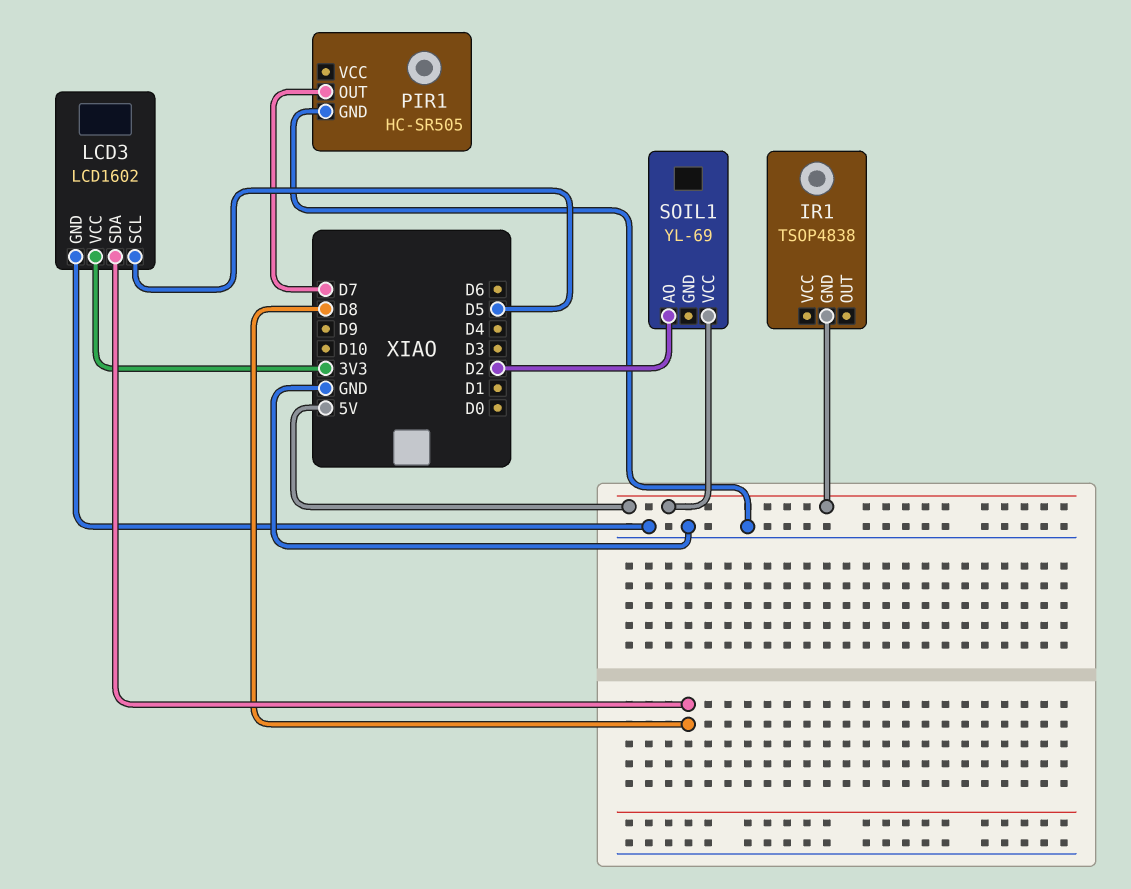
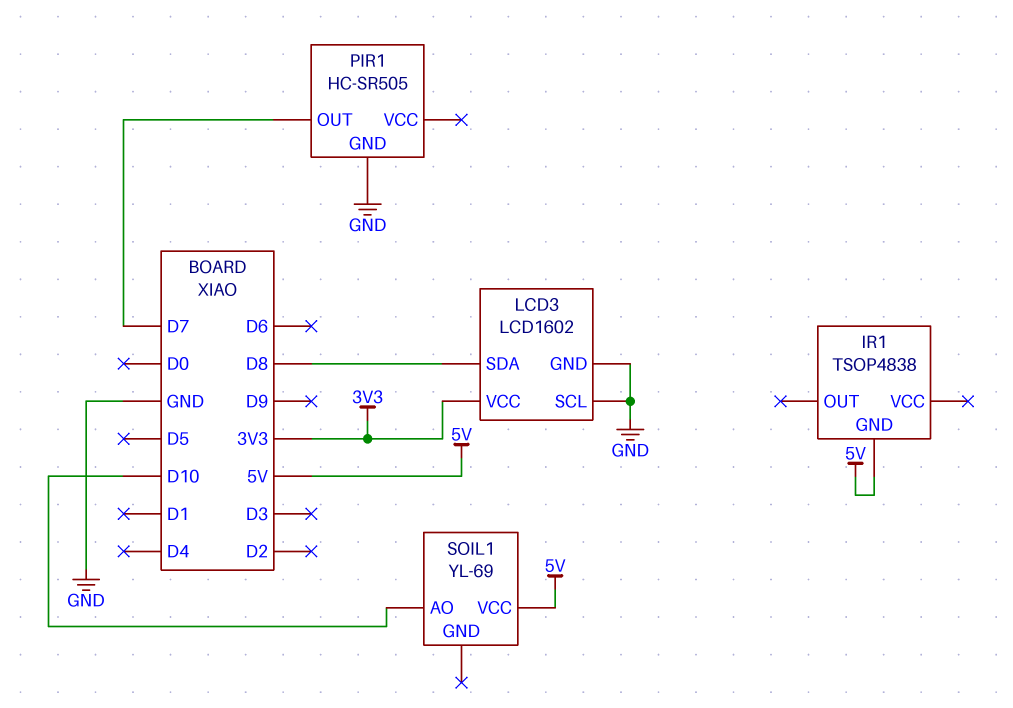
LCD3 pin SCL: D5 -> GND
SOIL1 pin AO: D2 -> D10

